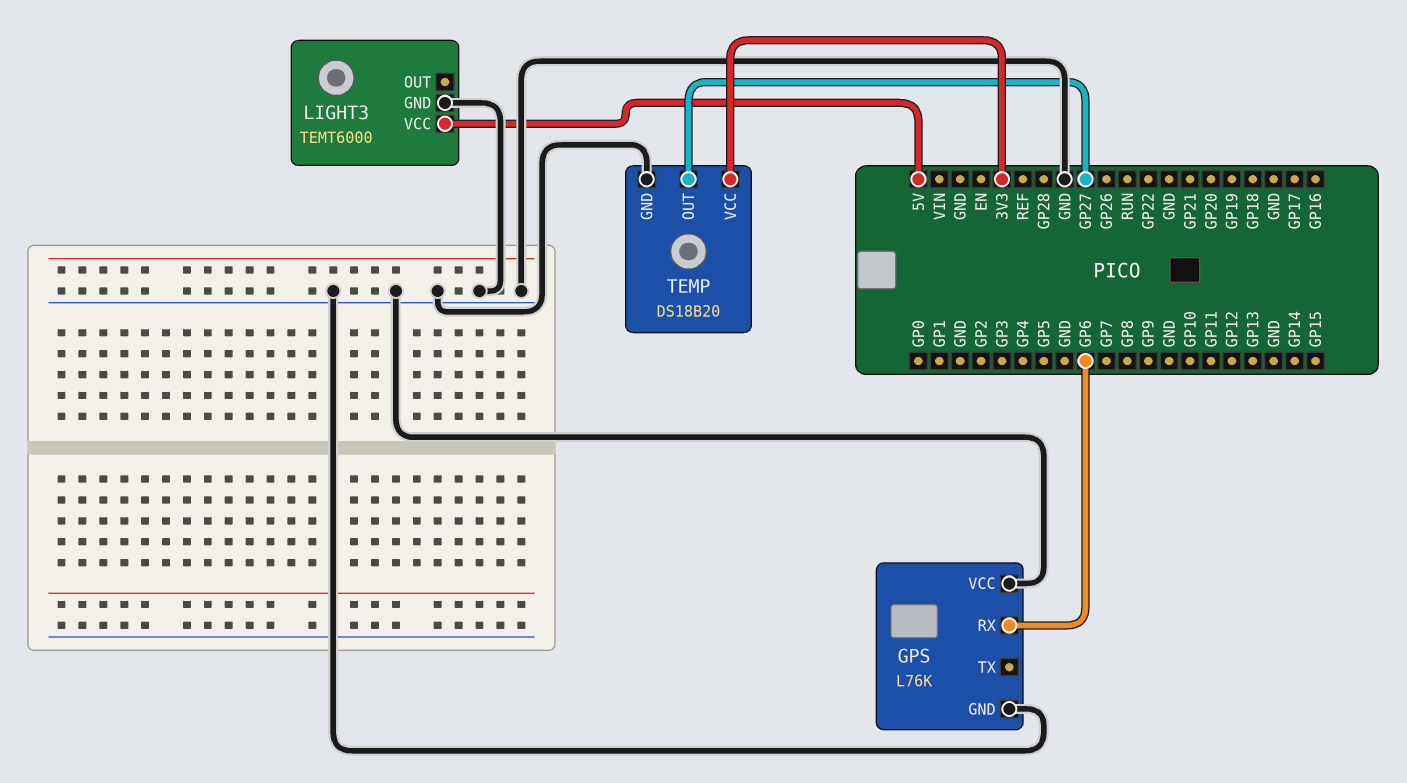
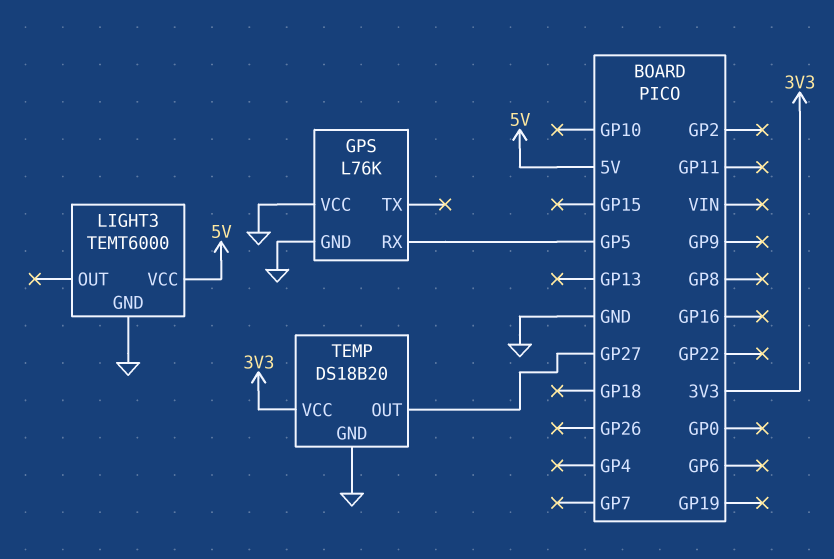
GPS pin RX: GP6 -> GP5

